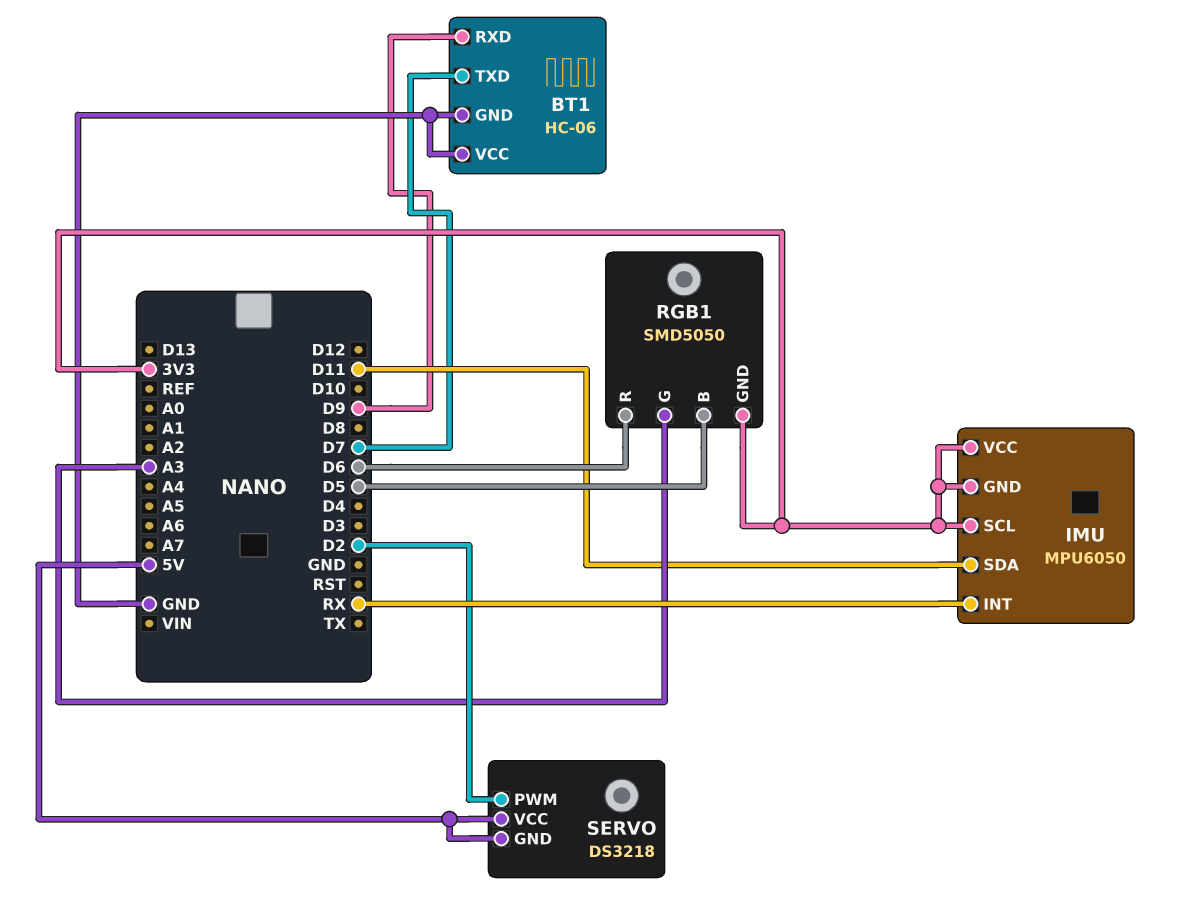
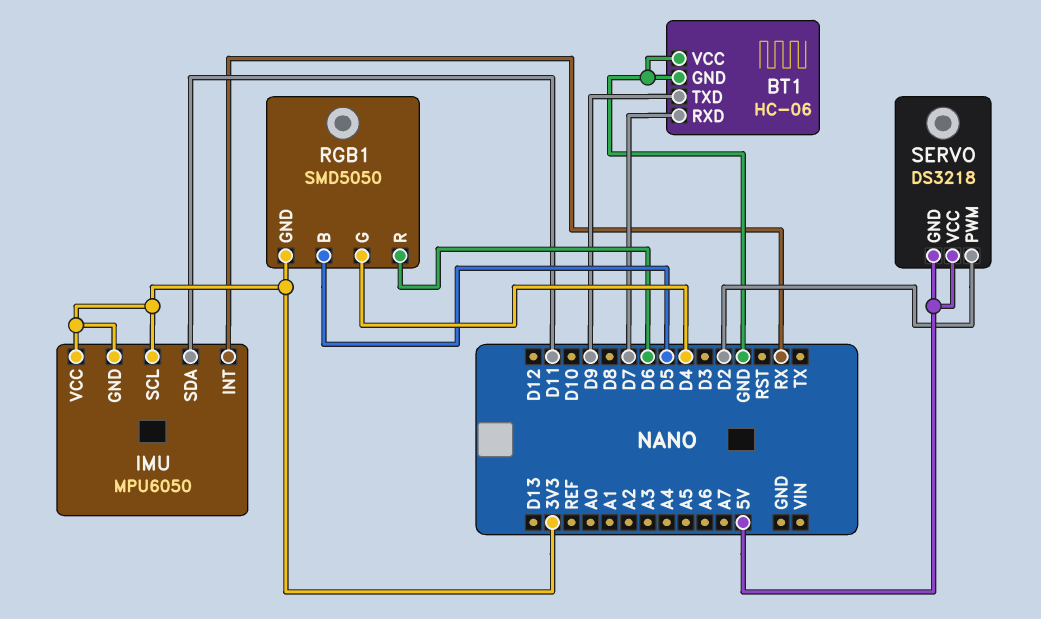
BT1 pin RXD: D9 -> D7
BT1 pin TXD: D7 -> D9
RGB1 pin G: A3 -> D4

